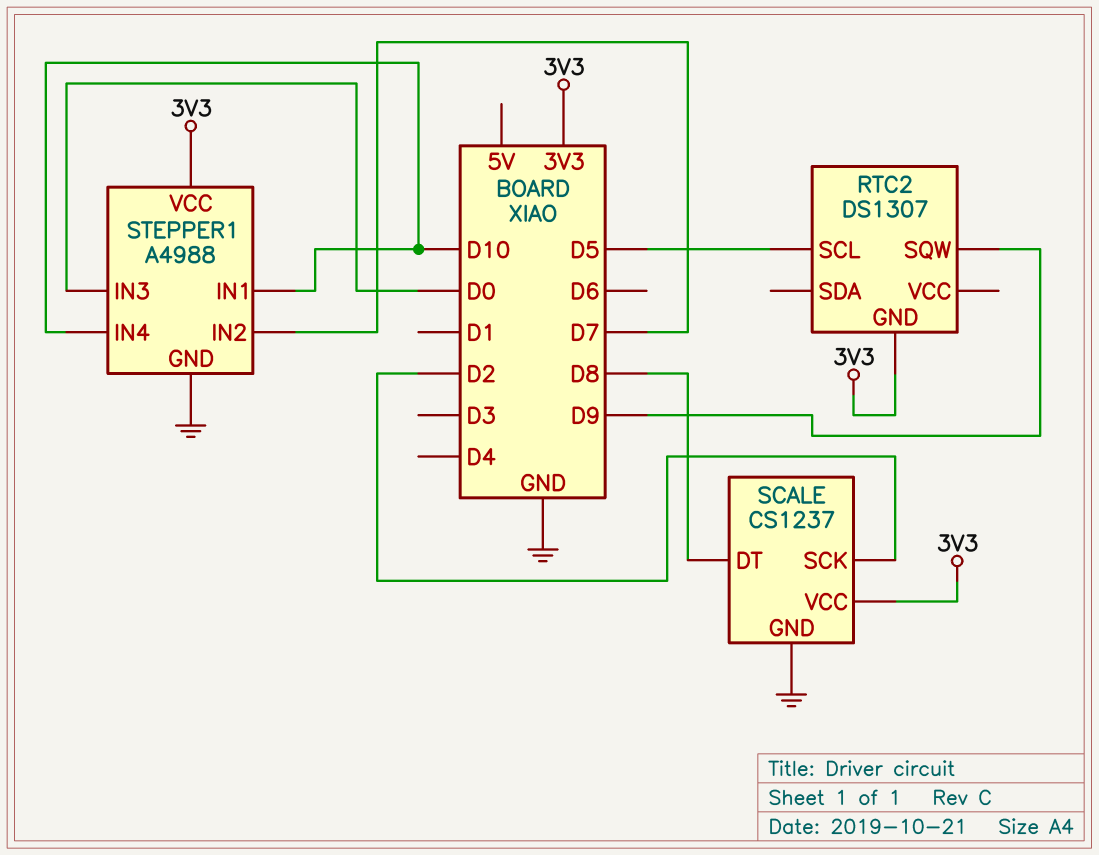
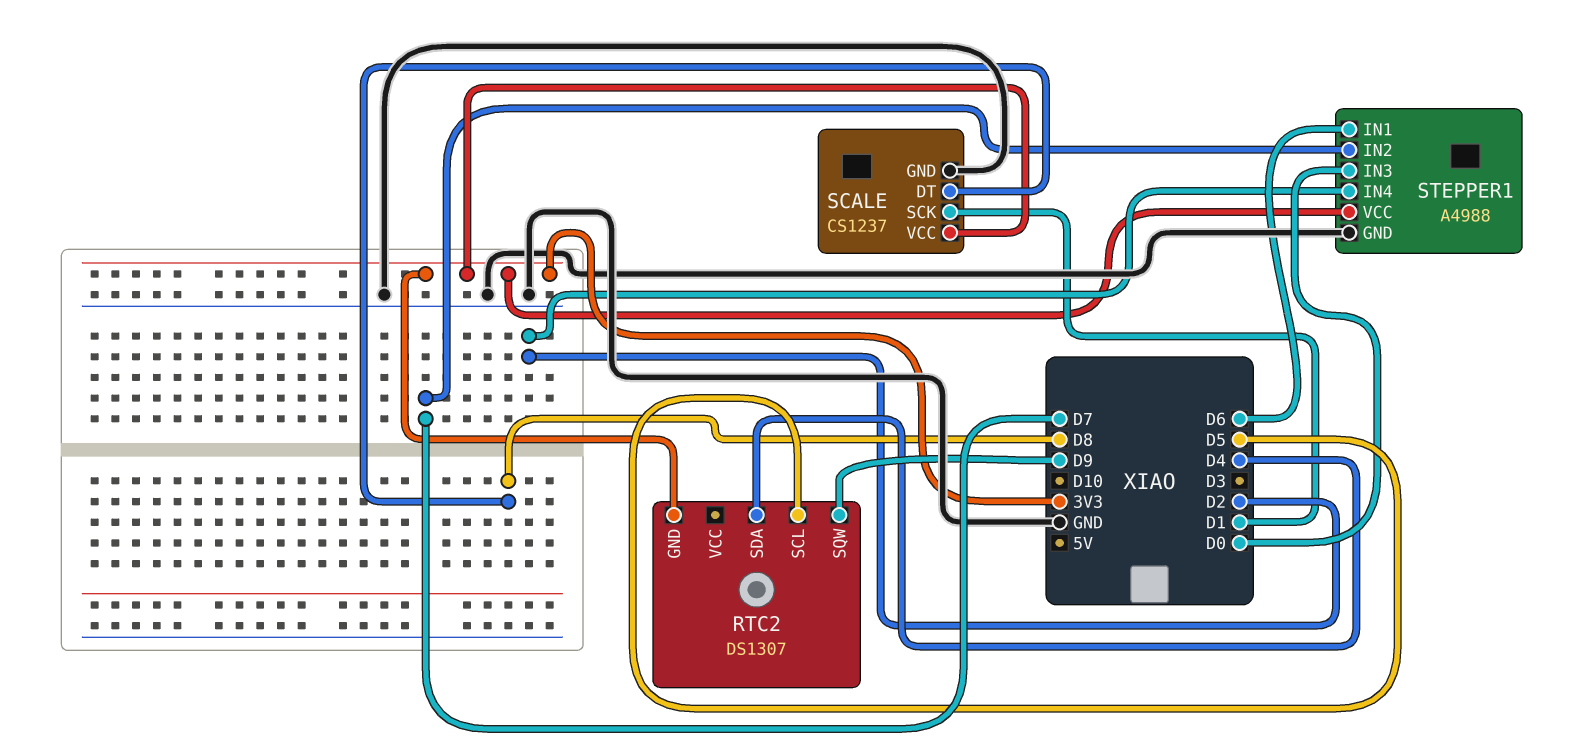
RTC2 pin SDA: none -> D4
SCALE pin SCK: D2 -> D1
STEPPER1 pin IN1: D10 -> D6
STEPPER1 pin IN4: D10 -> D2

